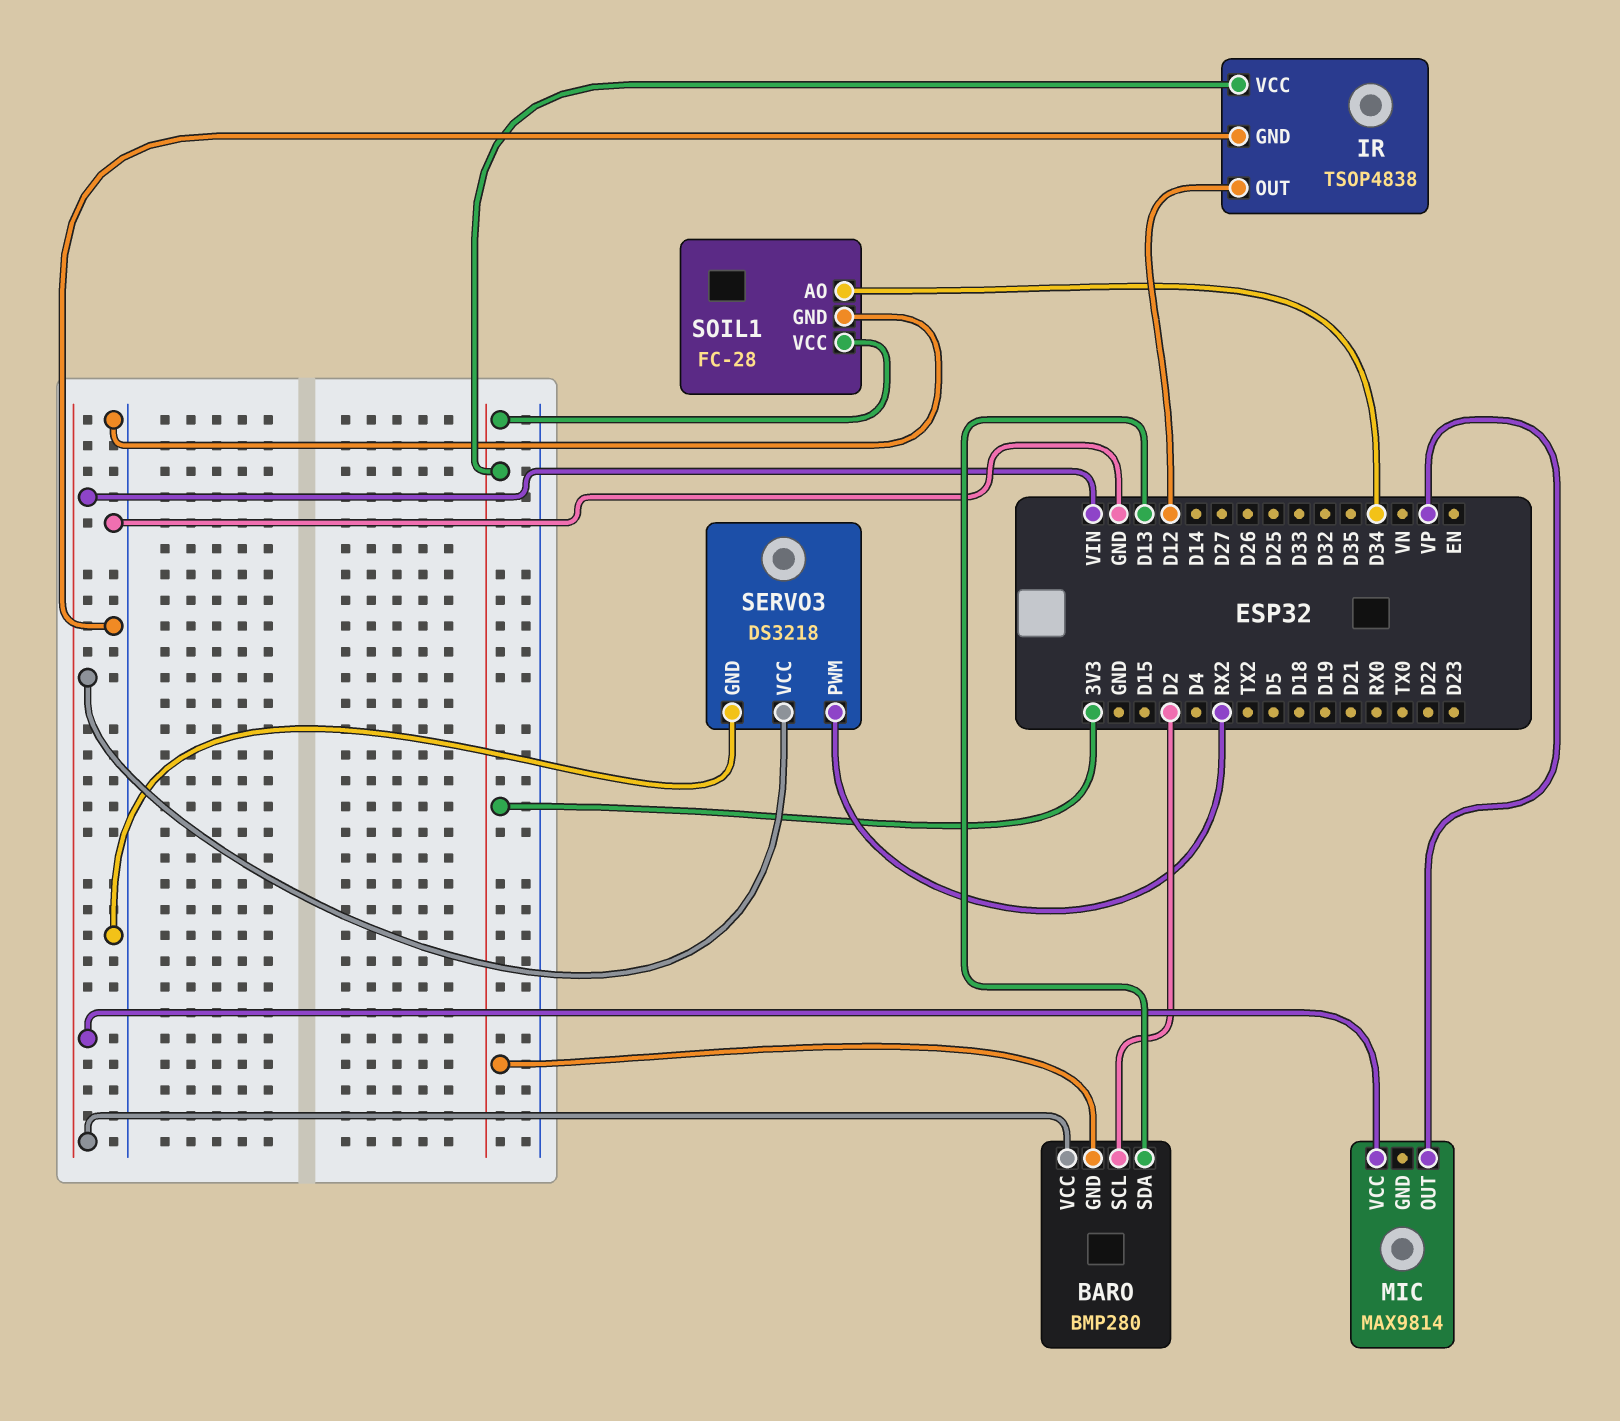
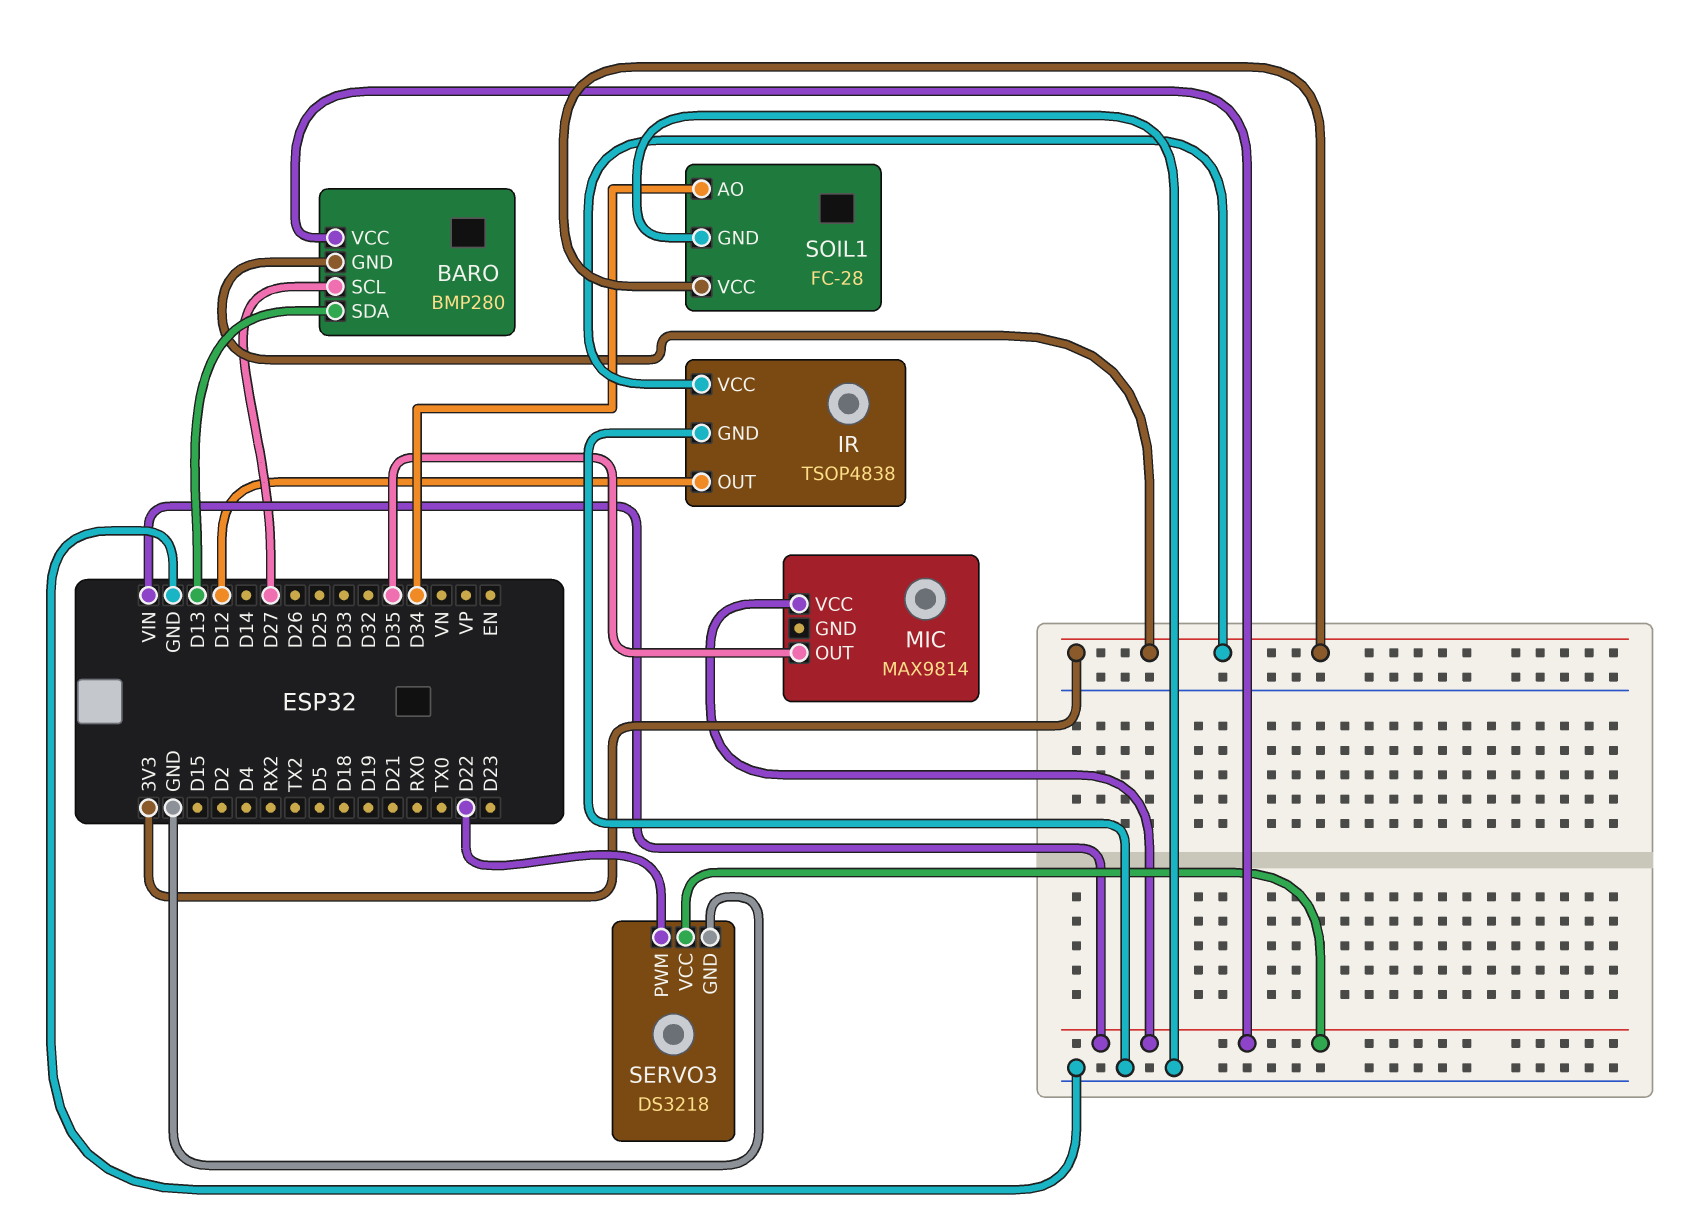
BARO pin SCL: D2 -> D27
MIC pin OUT: VP -> D35
SERVO3 pin PWM: RX2 -> D22

